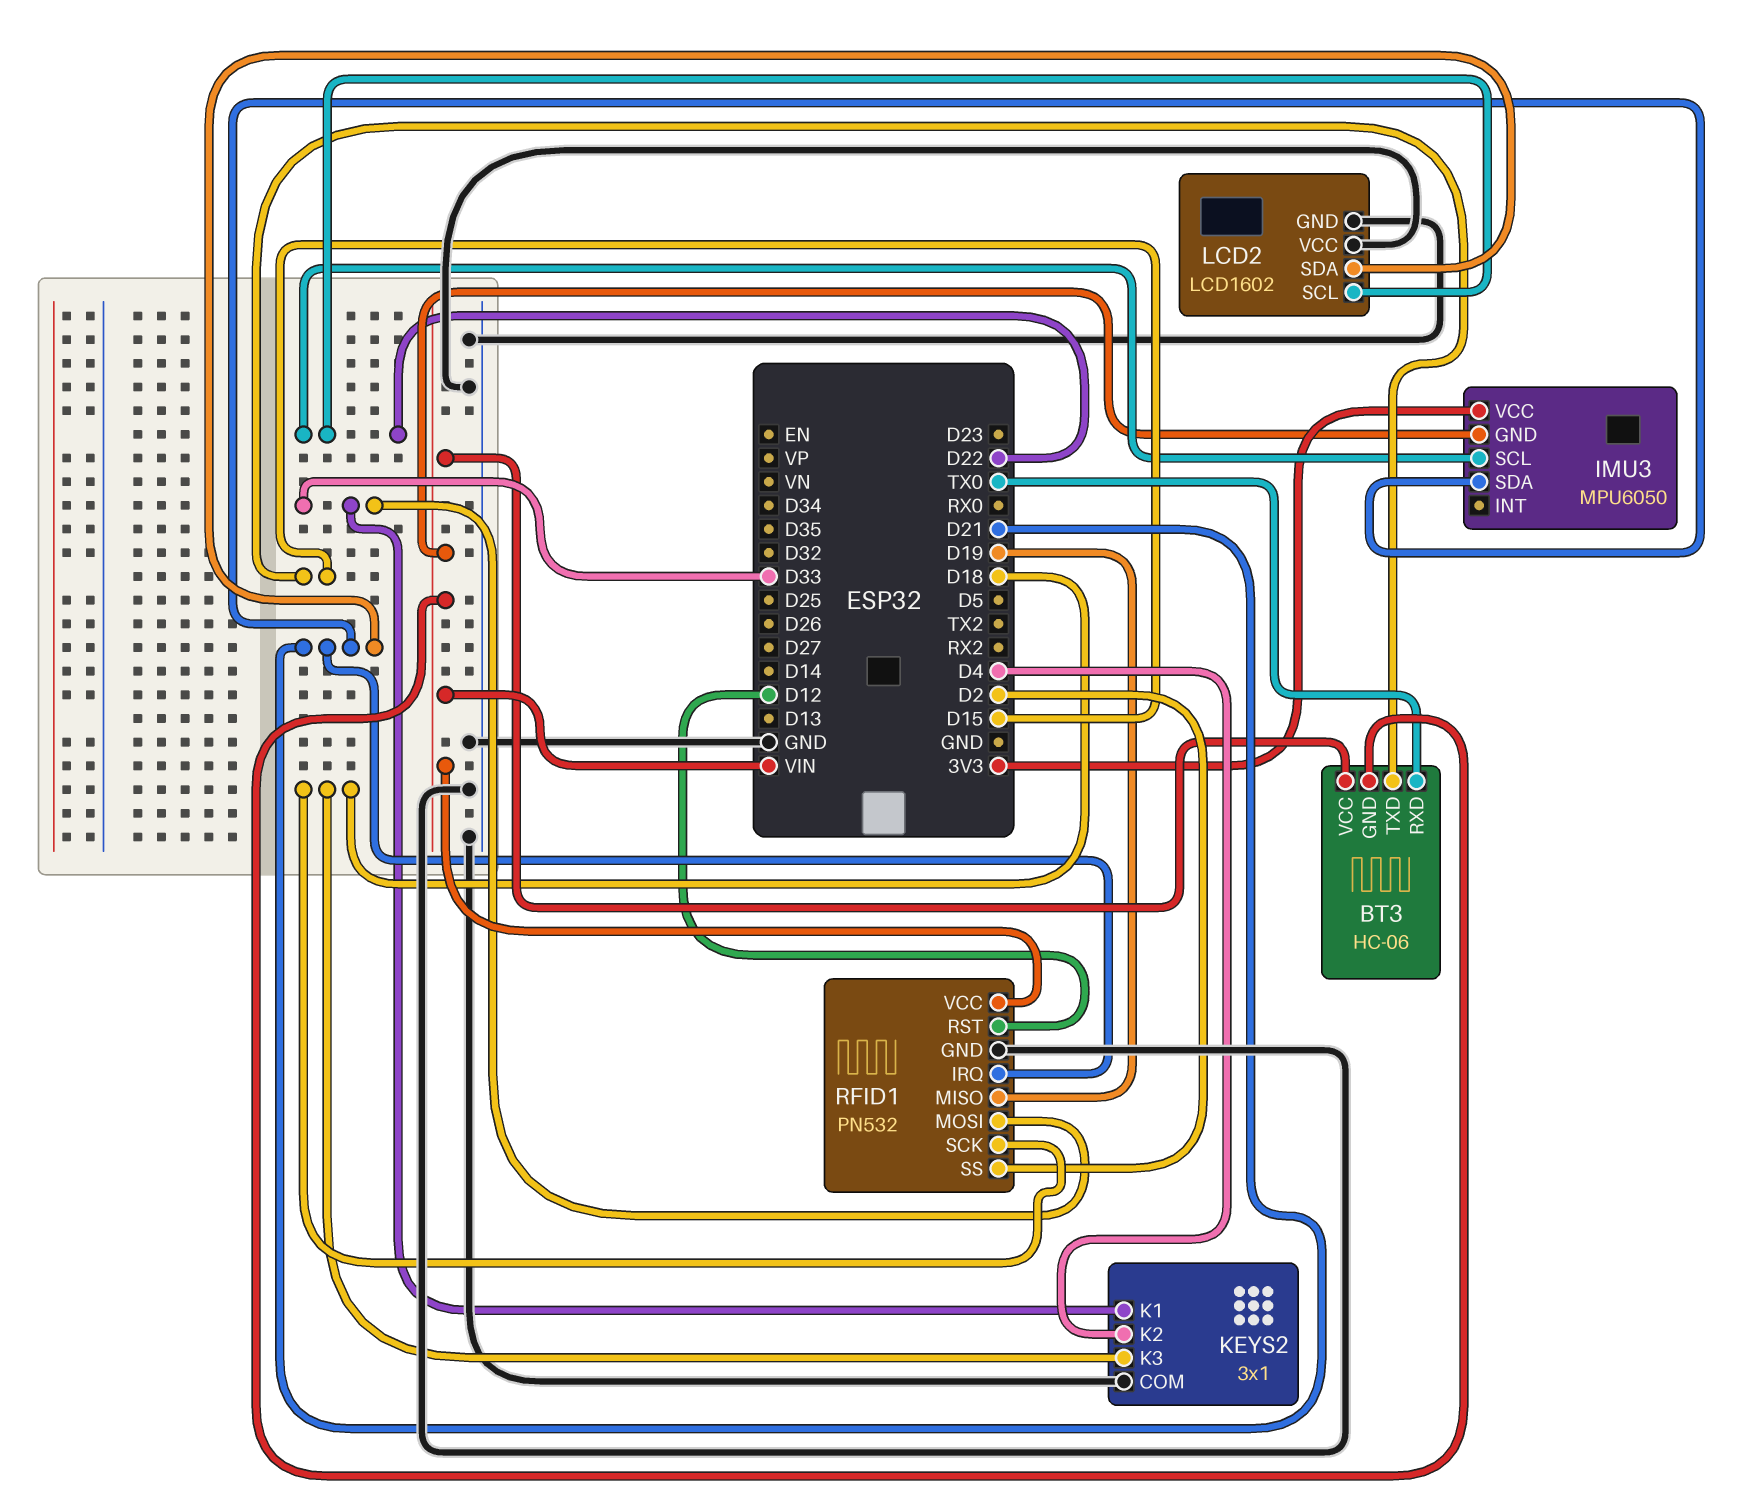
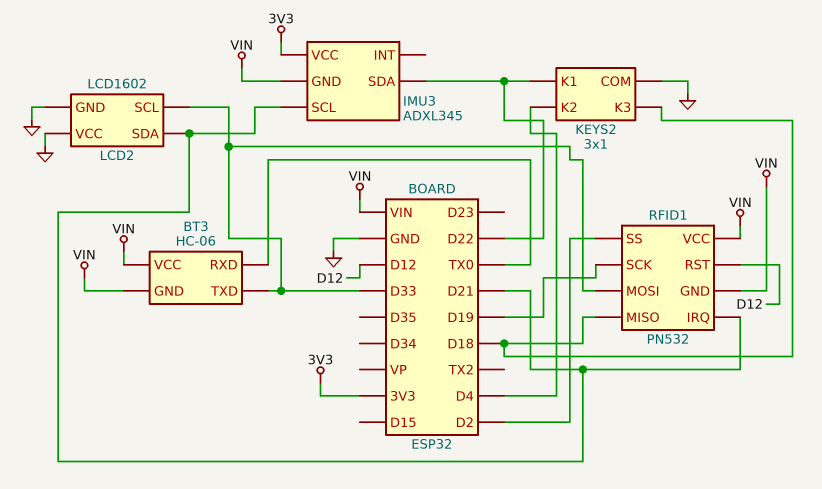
BT3 pin TXD: D15 -> D33
IMU3: MPU6050 -> ADXL345
IMU3 pin SCL: D22 -> D21
IMU3 pin SDA: D21 -> D22
KEYS2 pin K1: D33 -> D22
LCD2 pin SCL: D22 -> D33
RFID1 pin GND: GND -> VIN
RFID1 pin MISO: D19 -> D18
RFID1 pin SCK: D18 -> D19

